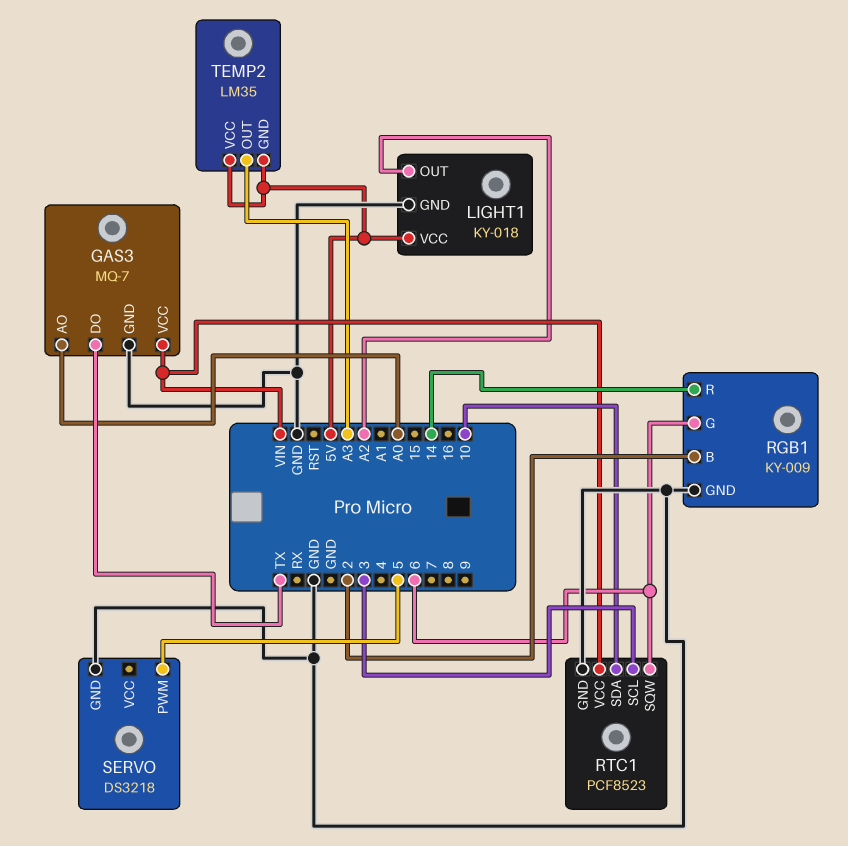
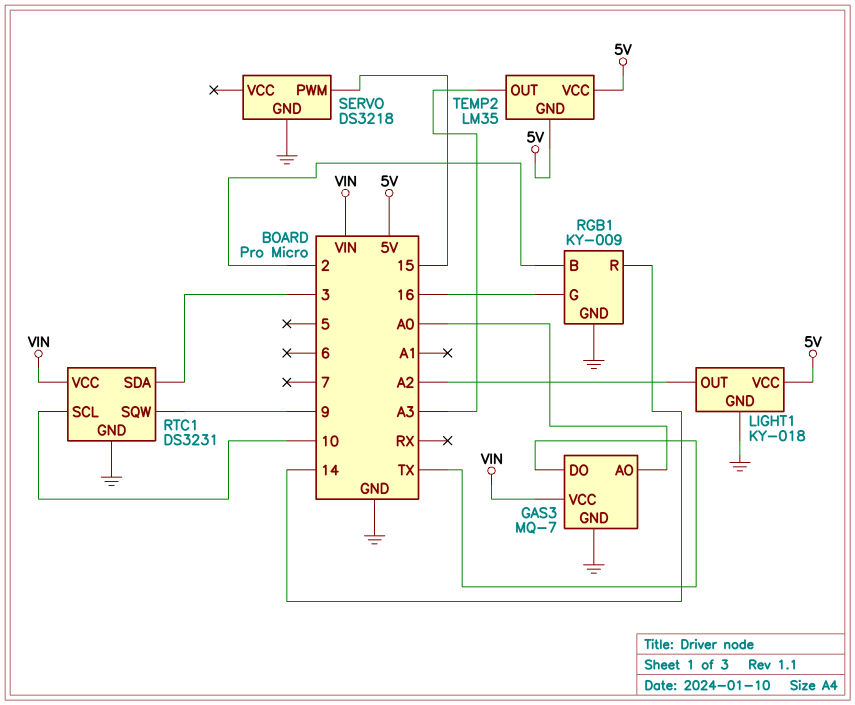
RGB1 pin G: 6 -> 16
RTC1: PCF8523 -> DS3231
RTC1 pin SCL: 3 -> 10
RTC1 pin SDA: 10 -> 3
RTC1 pin SQW: 6 -> 9
SERVO pin PWM: 5 -> 15

